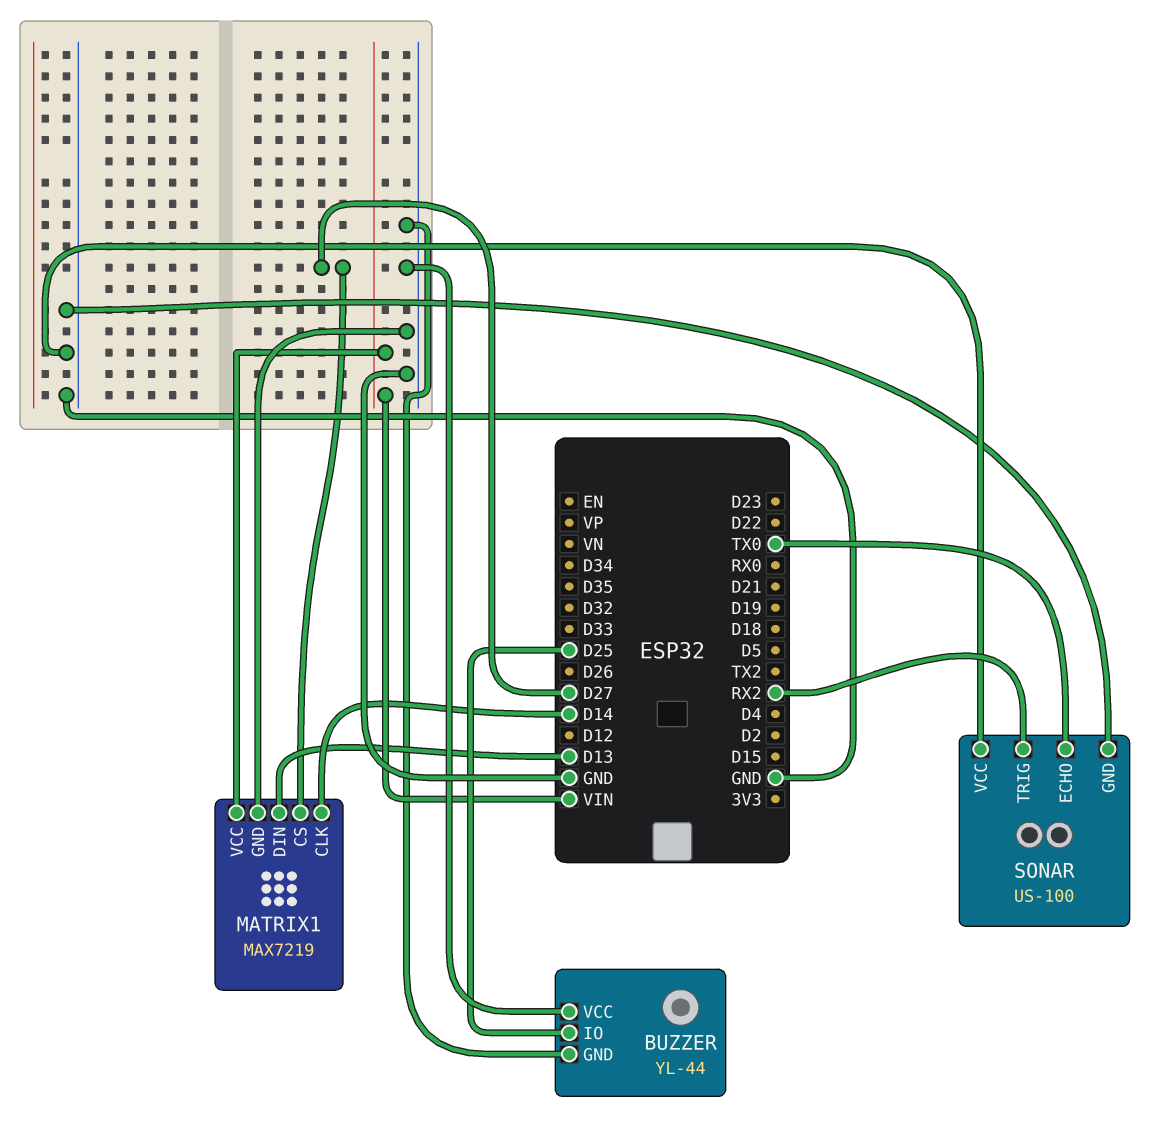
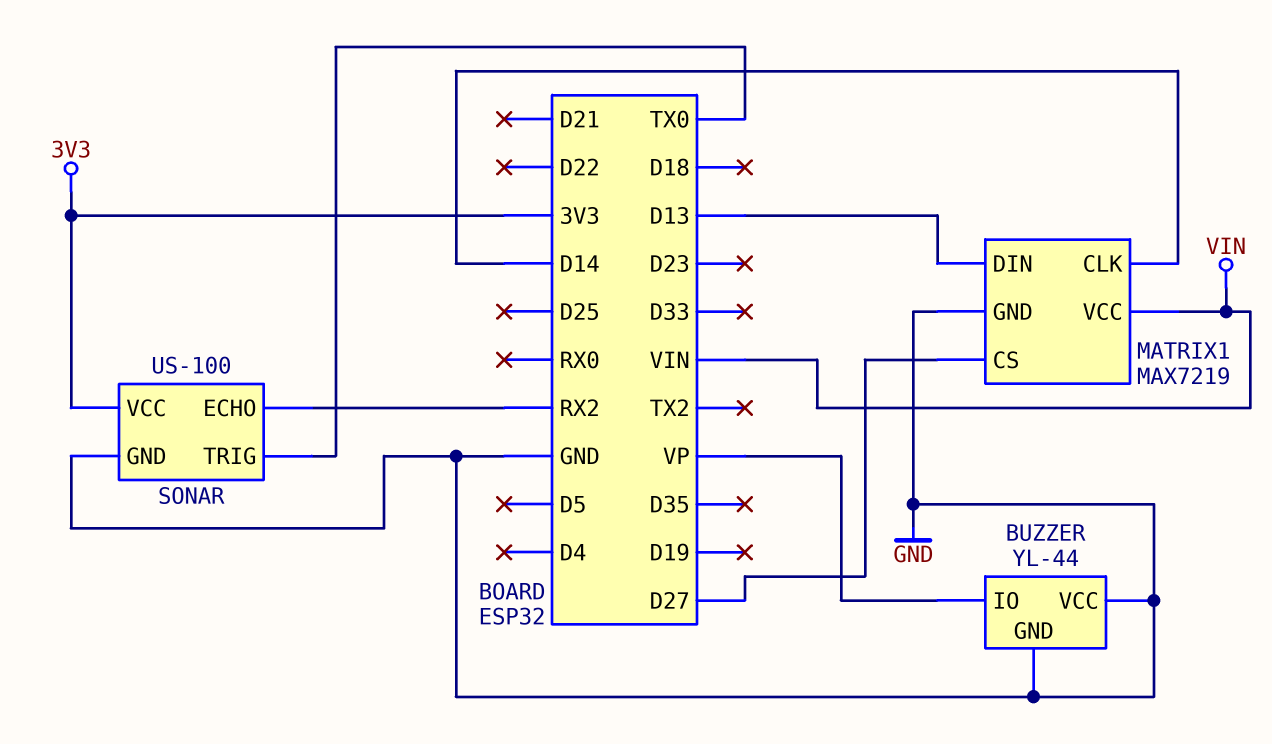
BUZZER pin IO: D25 -> VP
SONAR pin ECHO: TX0 -> RX2
SONAR pin TRIG: RX2 -> TX0
SONAR pin VCC: GND -> 3V3

